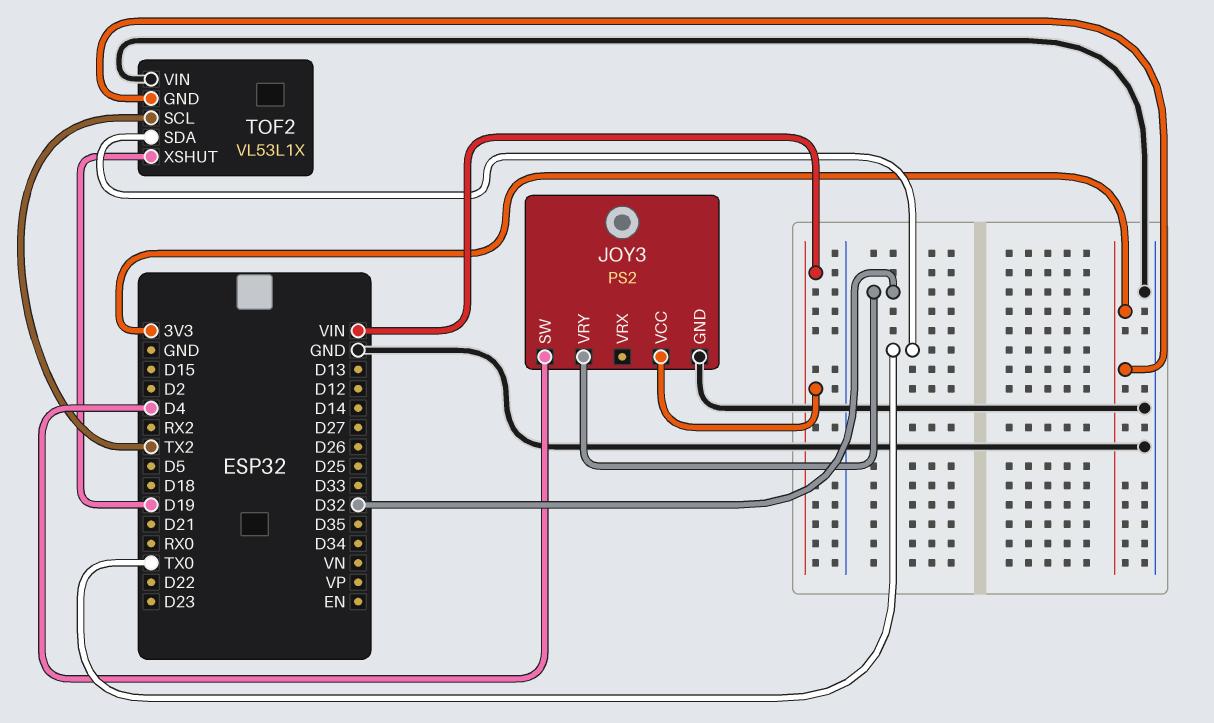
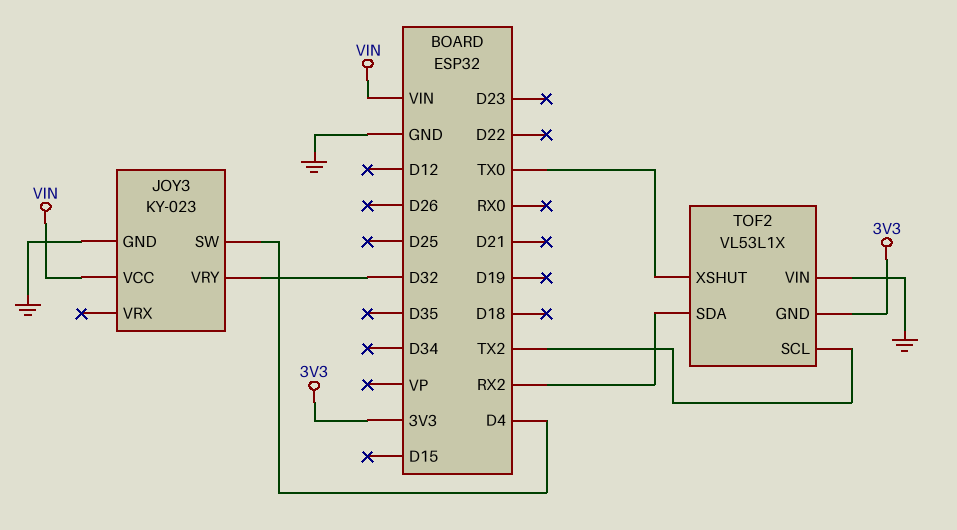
JOY3: PS2 -> KY-023
TOF2 pin SDA: TX0 -> RX2
TOF2 pin XSHUT: D19 -> TX0

